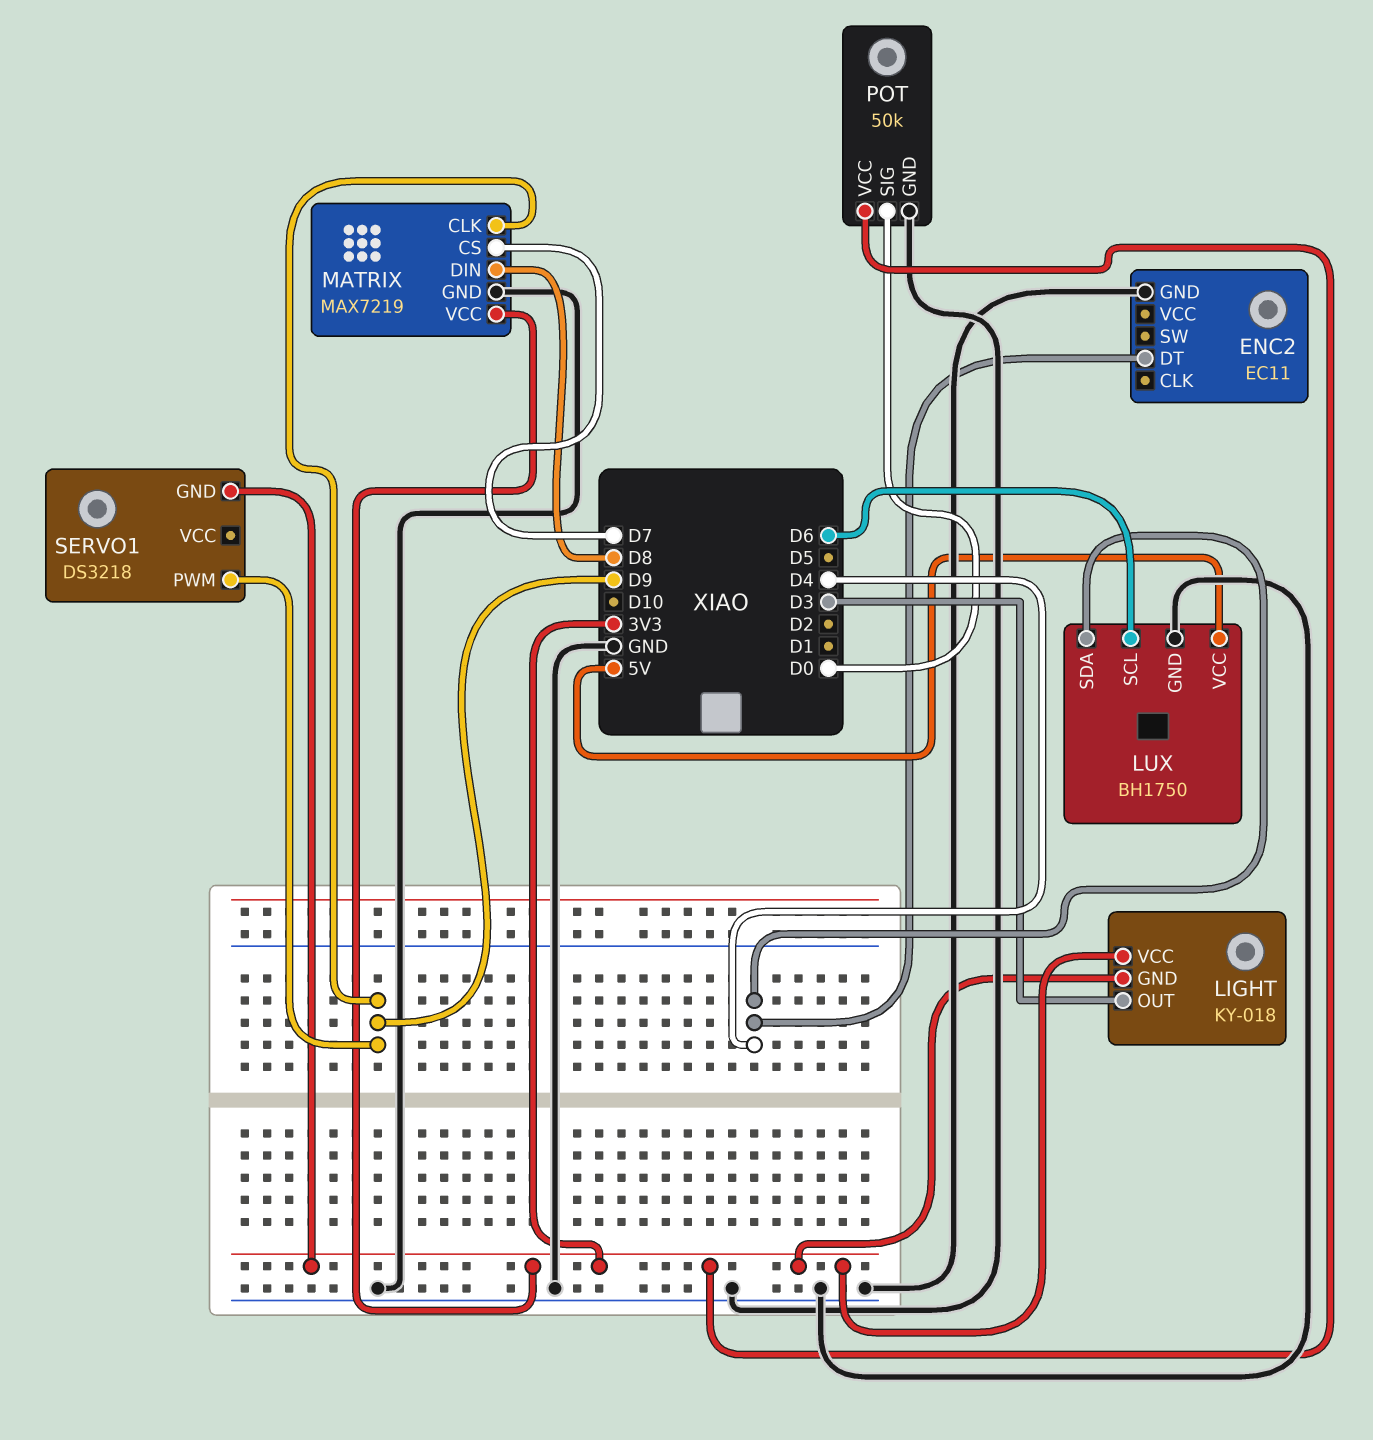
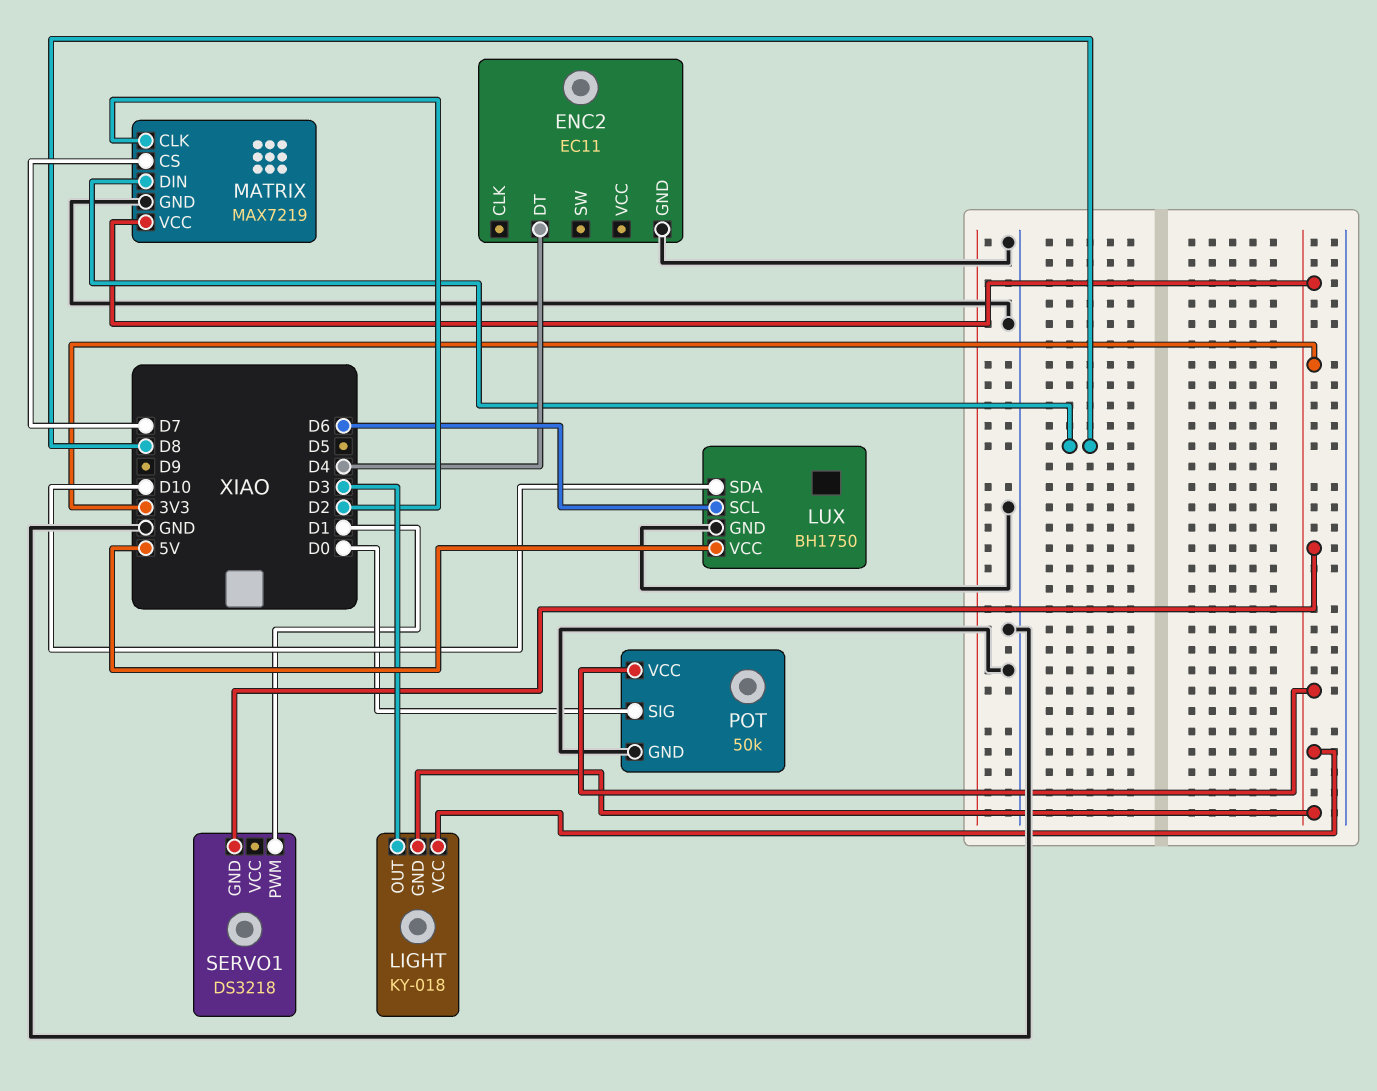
LUX pin SDA: D4 -> D10
MATRIX pin CLK: D9 -> D2
SERVO1 pin PWM: D9 -> D1

